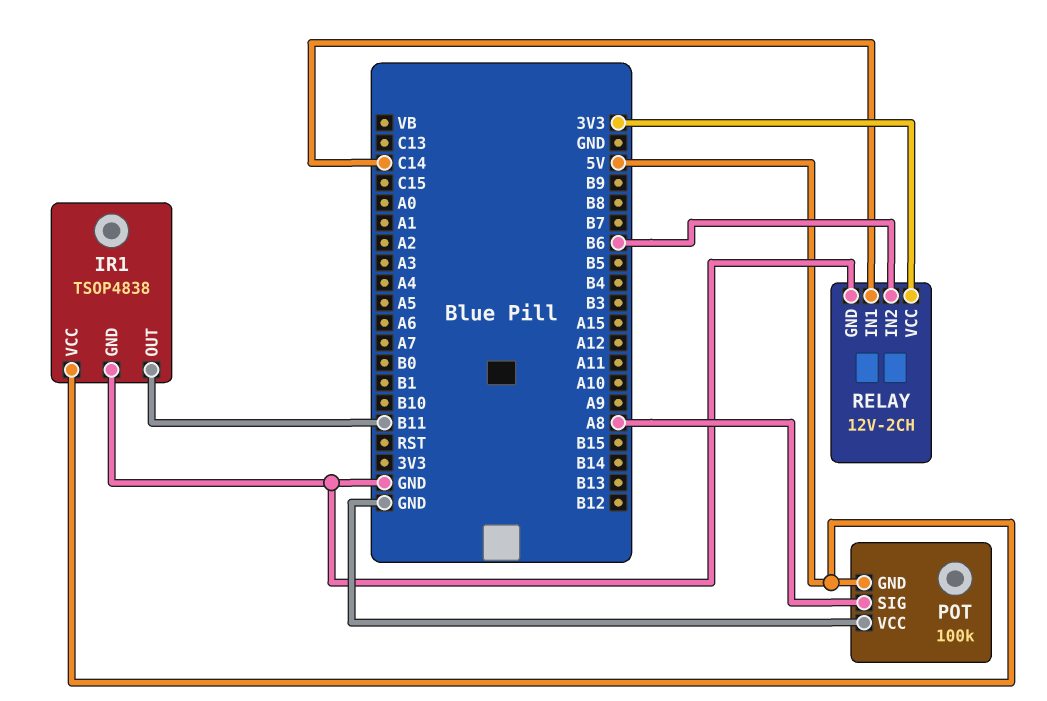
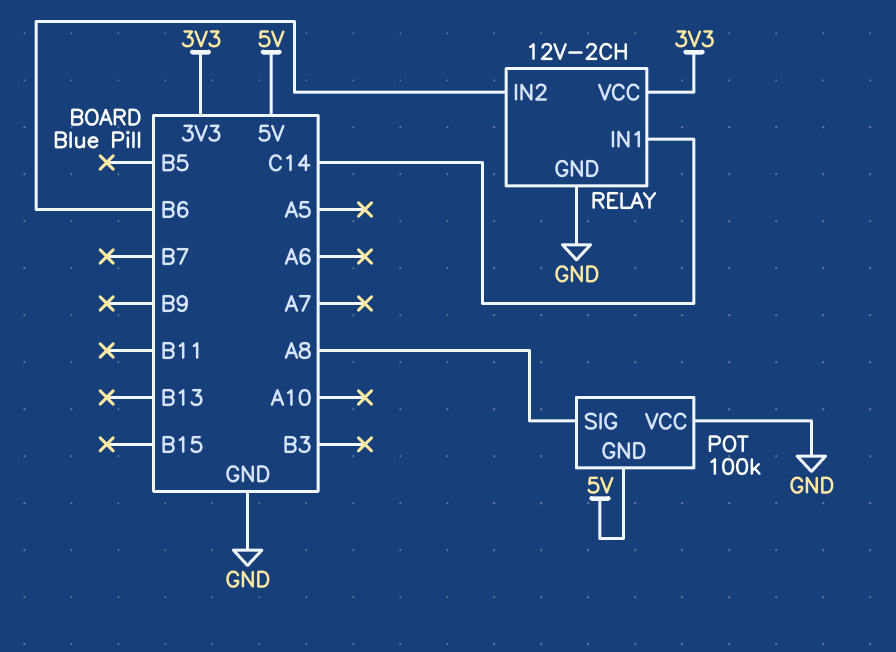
IR1: TSOP4838 -> none
IR1 pin GND: GND -> none
IR1 pin OUT: B11 -> none
IR1 pin VCC: 5V -> none

